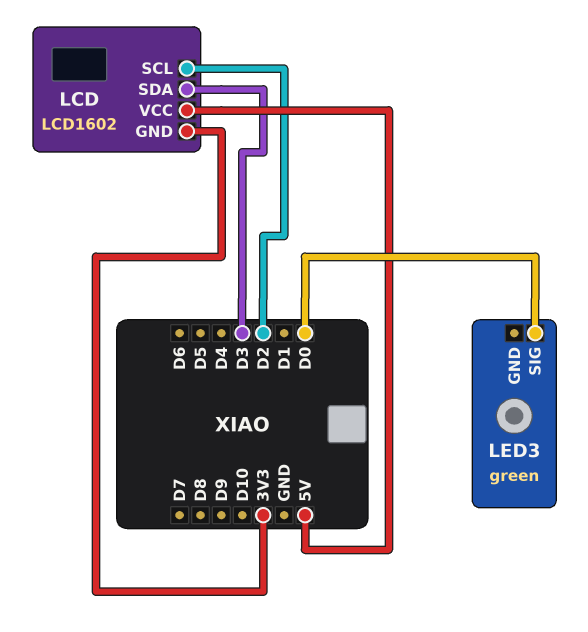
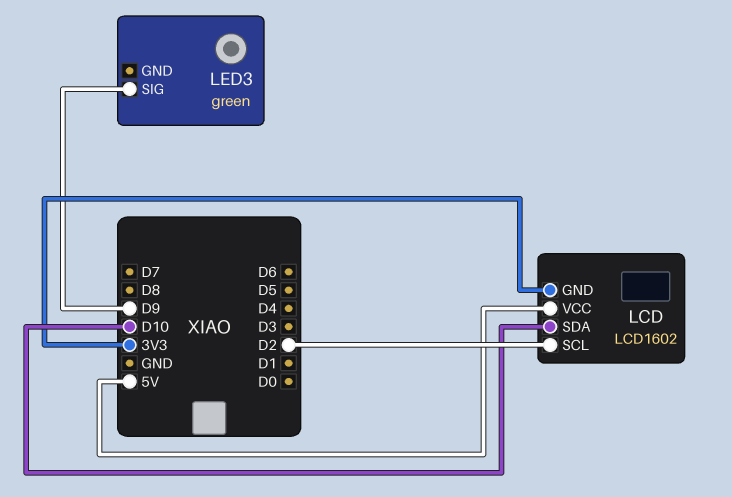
LCD pin SDA: D3 -> D10
LED3 pin SIG: D0 -> D9

